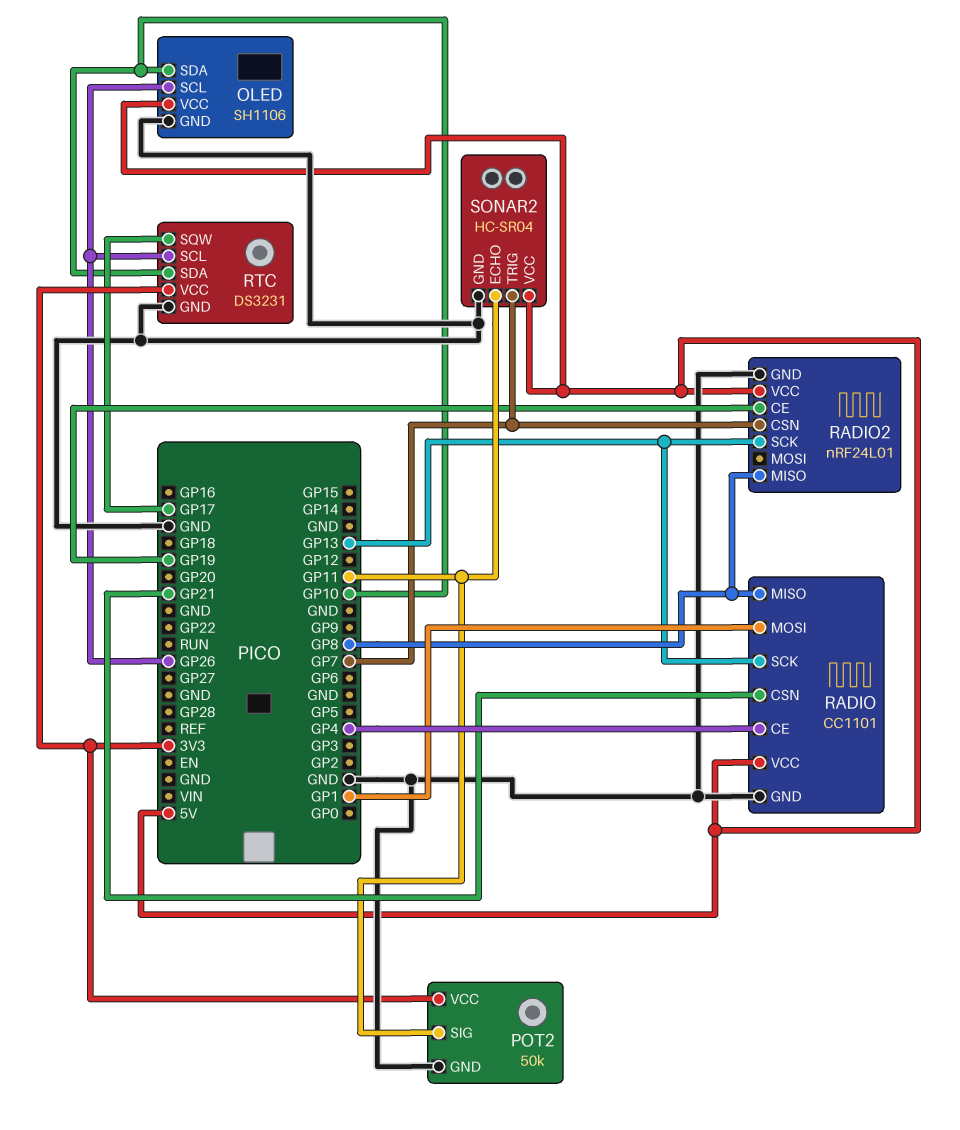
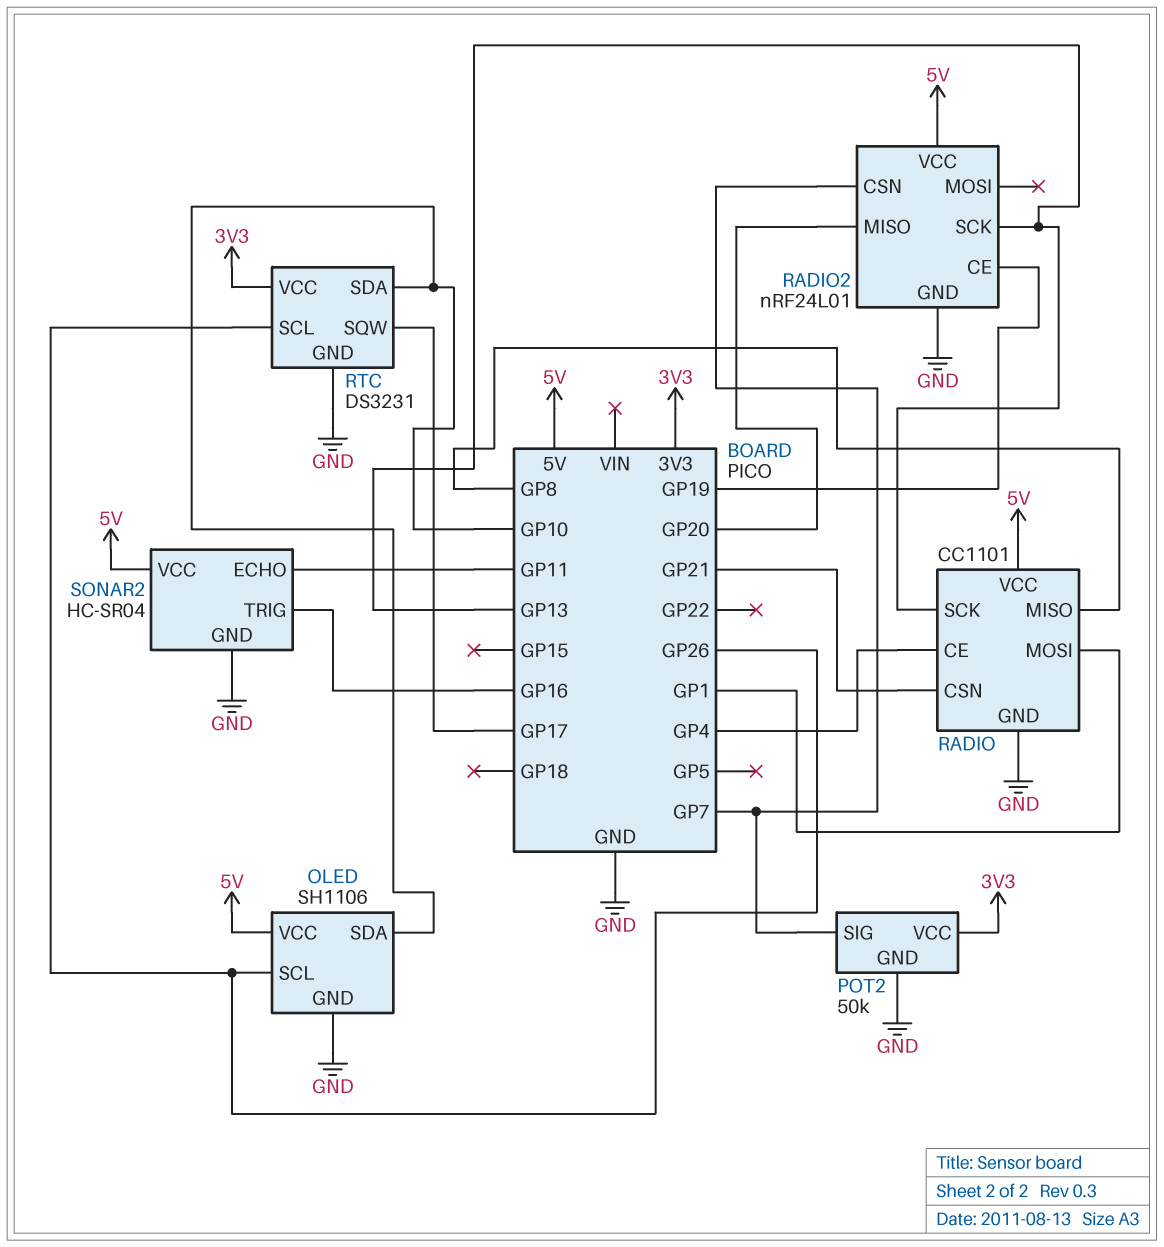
POT2 pin SIG: GP11 -> GP7
RADIO2 pin MISO: GP8 -> GP20
SONAR2 pin TRIG: GP7 -> GP16

